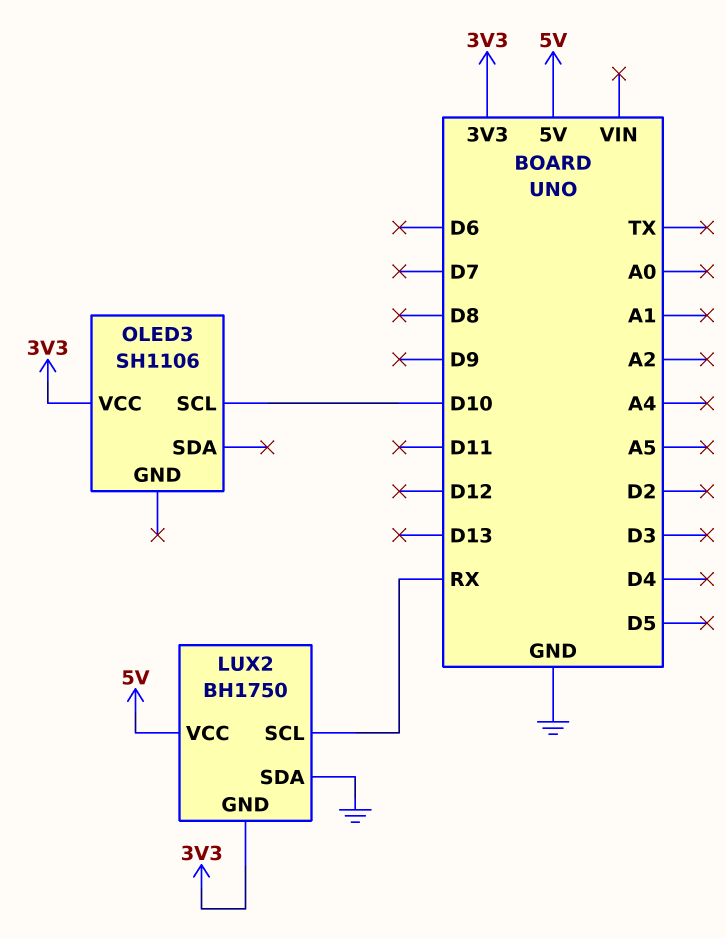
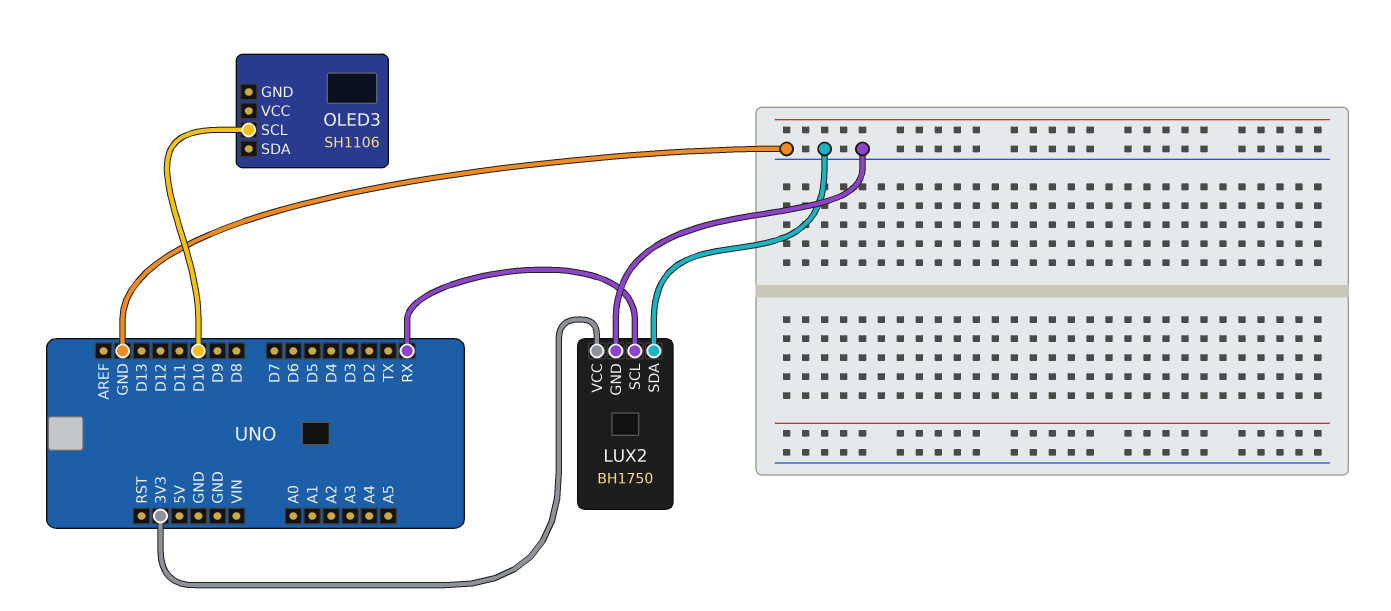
LUX2 pin GND: 3V3 -> GND
LUX2 pin VCC: 5V -> 3V3
OLED3 pin VCC: 3V3 -> none

